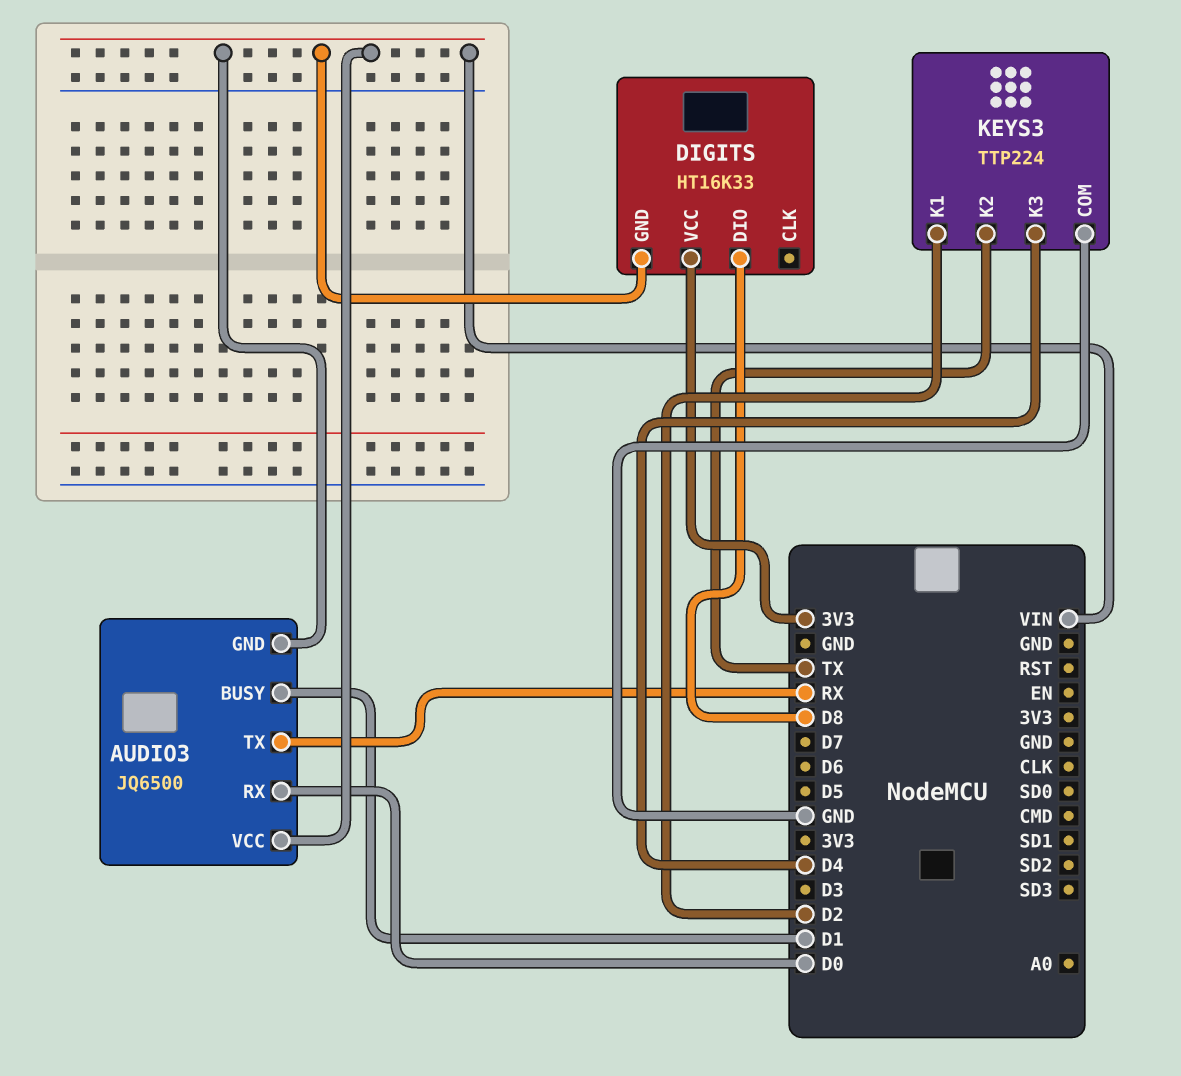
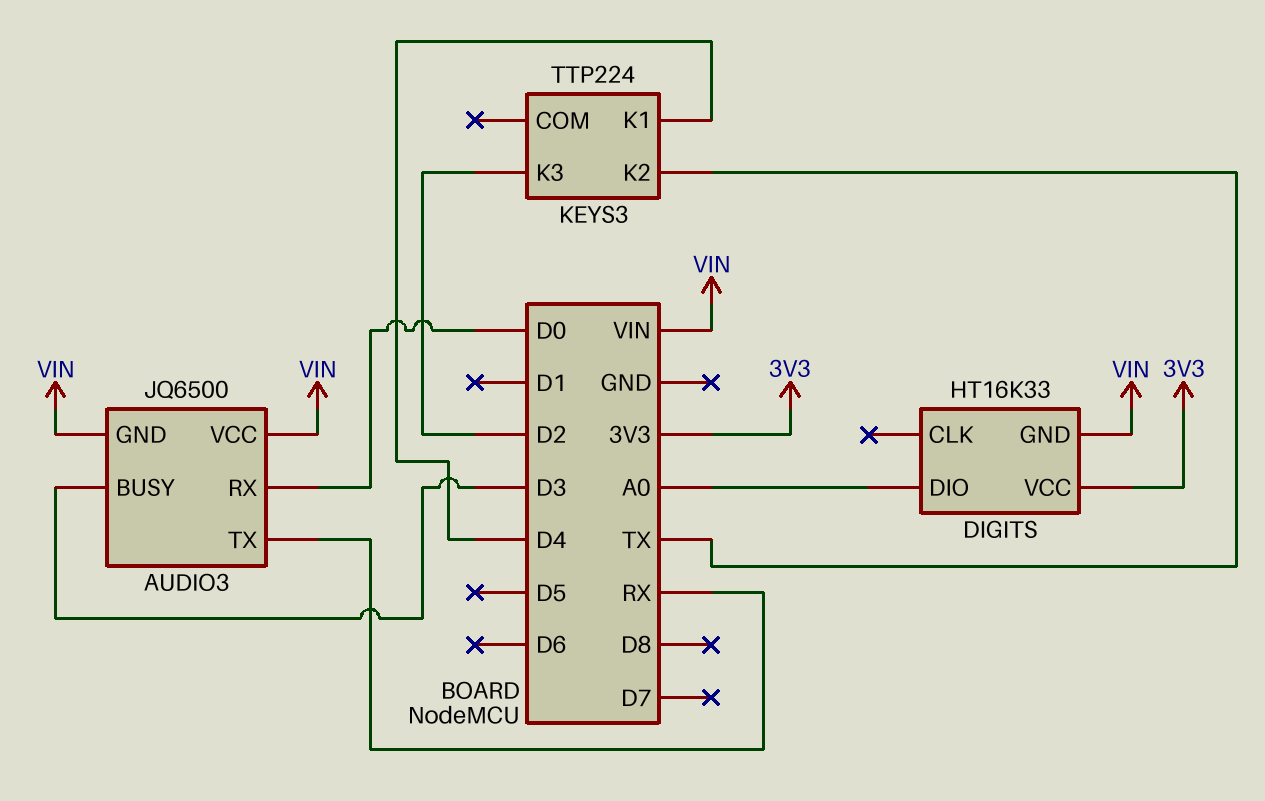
AUDIO3 pin BUSY: D1 -> D3
DIGITS pin DIO: D8 -> A0
KEYS3 pin COM: GND -> none
KEYS3 pin K1: D2 -> D4
KEYS3 pin K3: D4 -> D2

